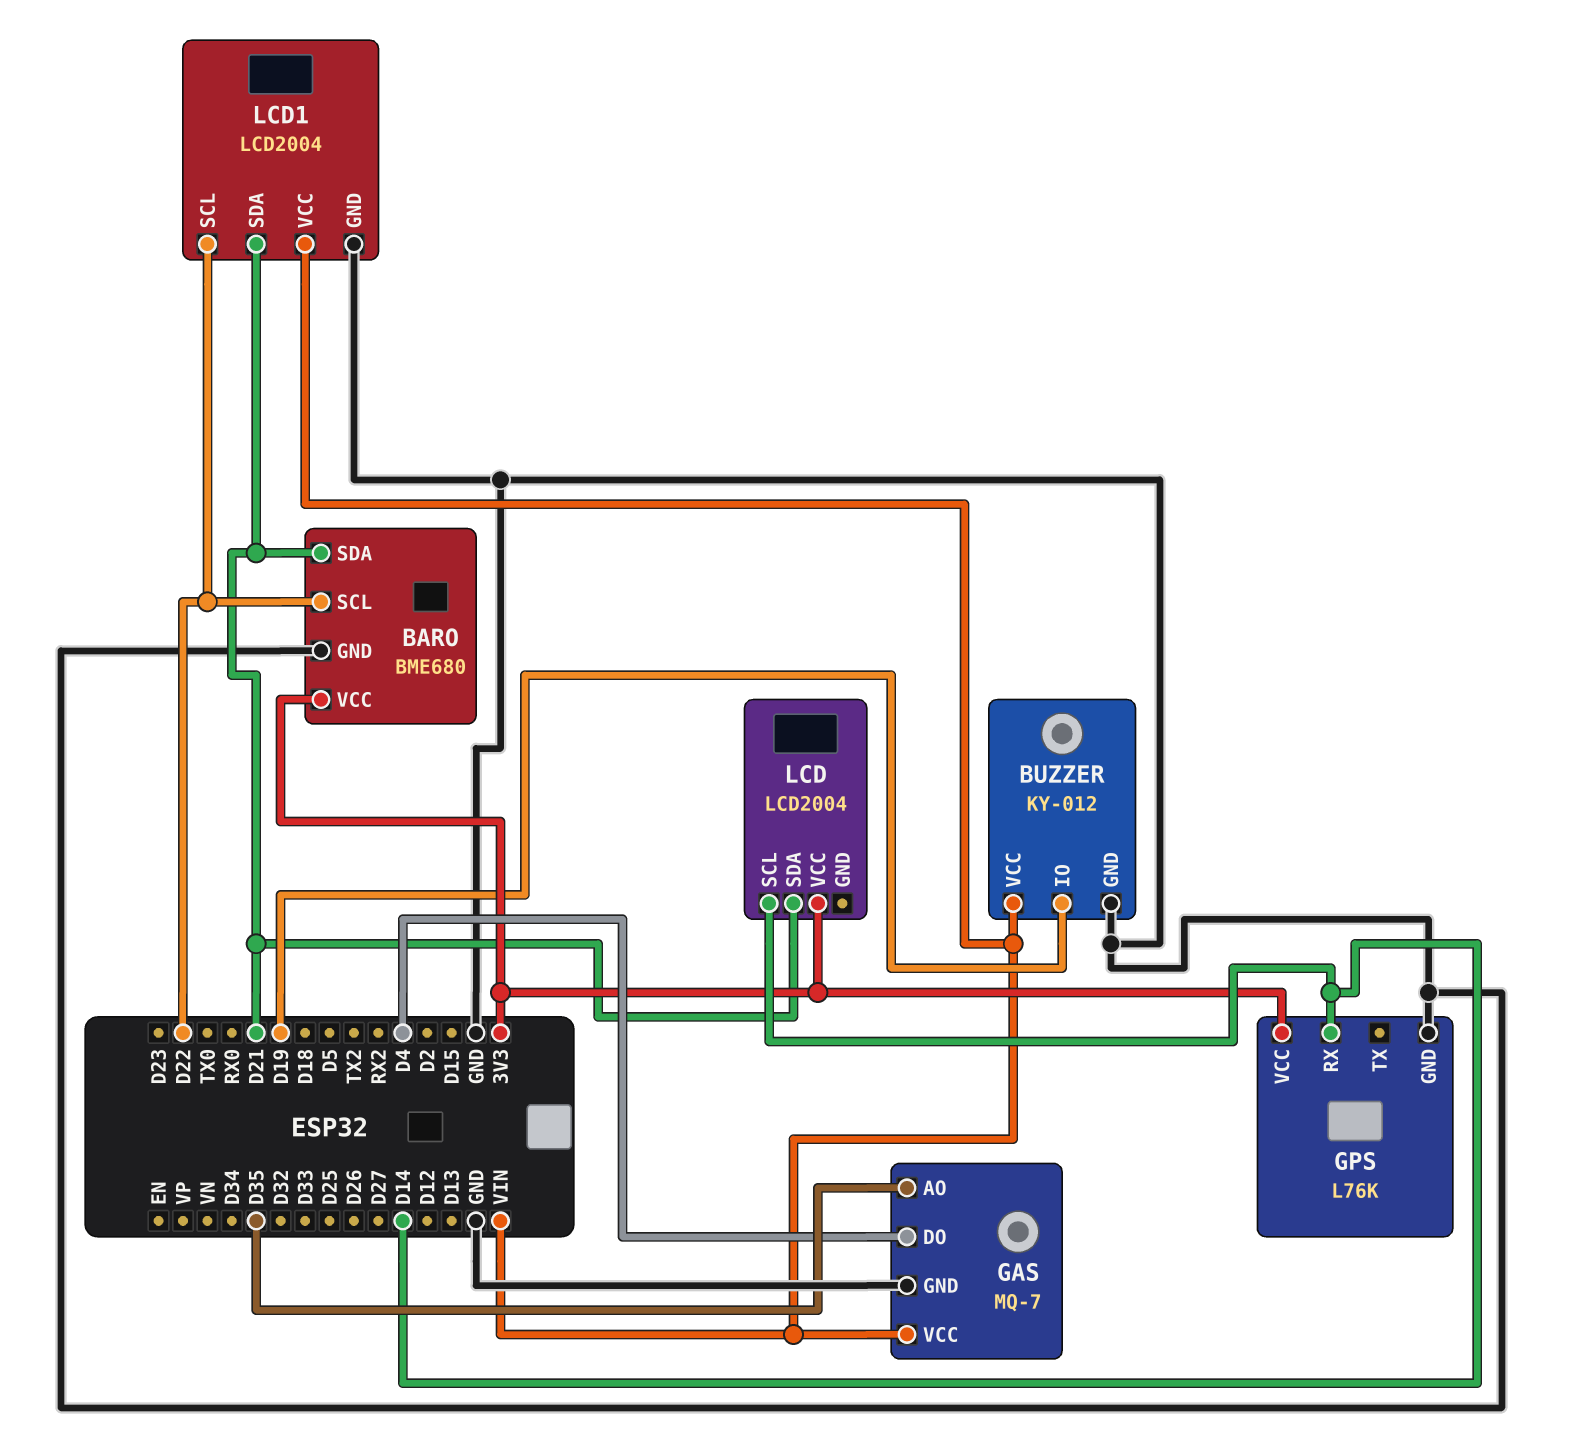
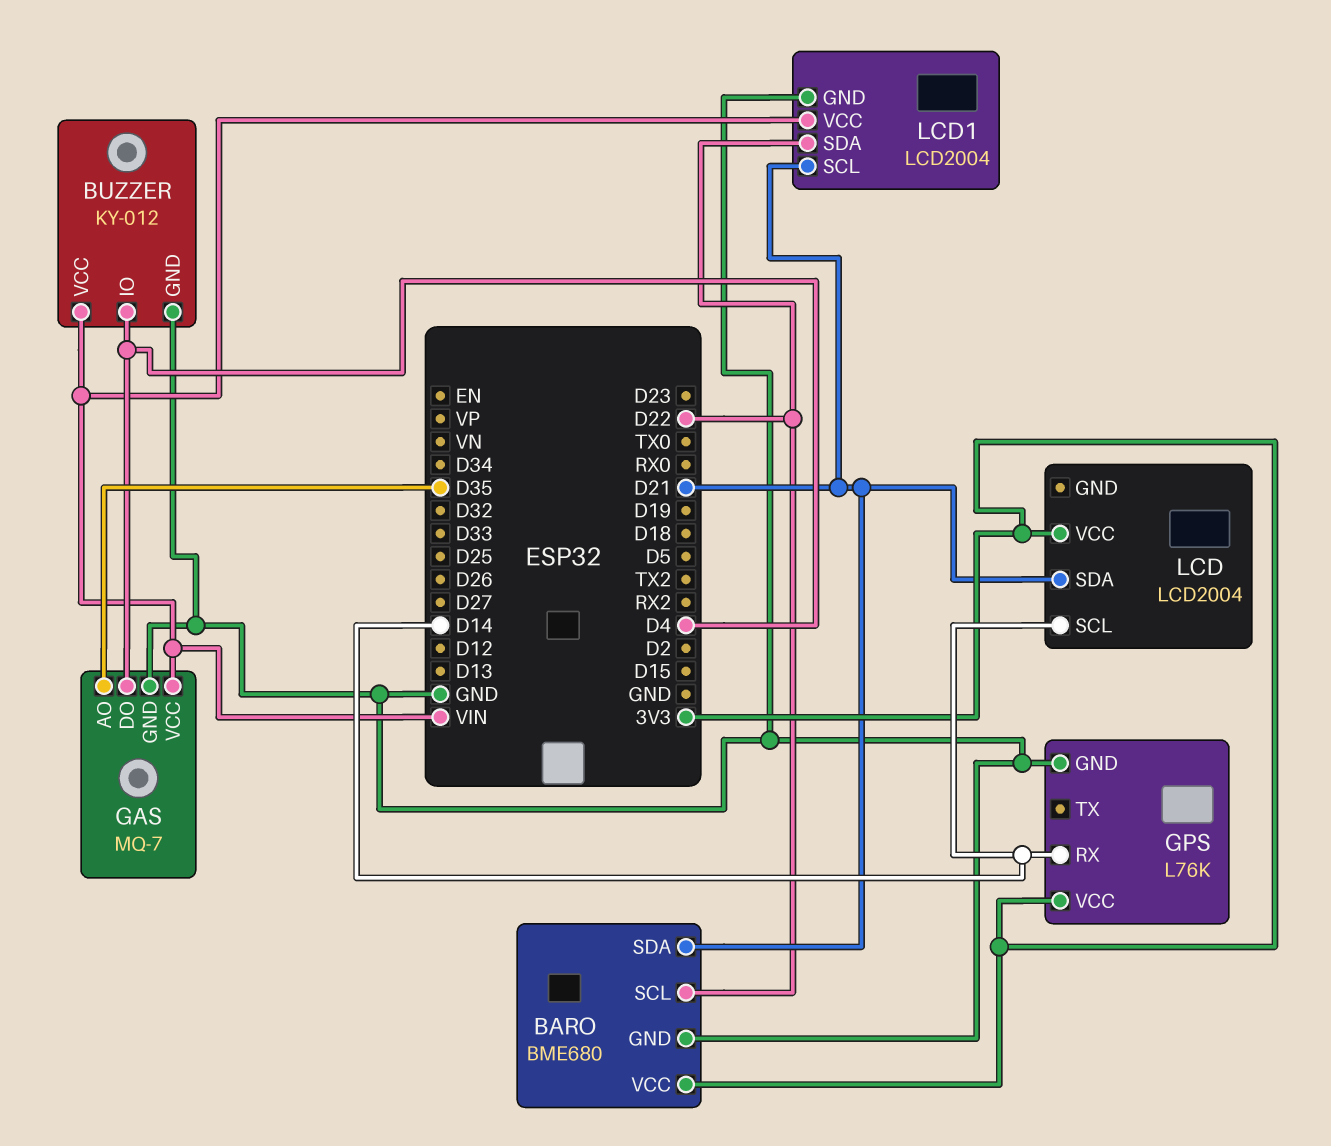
BUZZER pin IO: D19 -> D4
LCD1 pin SCL: D22 -> D21
LCD1 pin SDA: D21 -> D22

